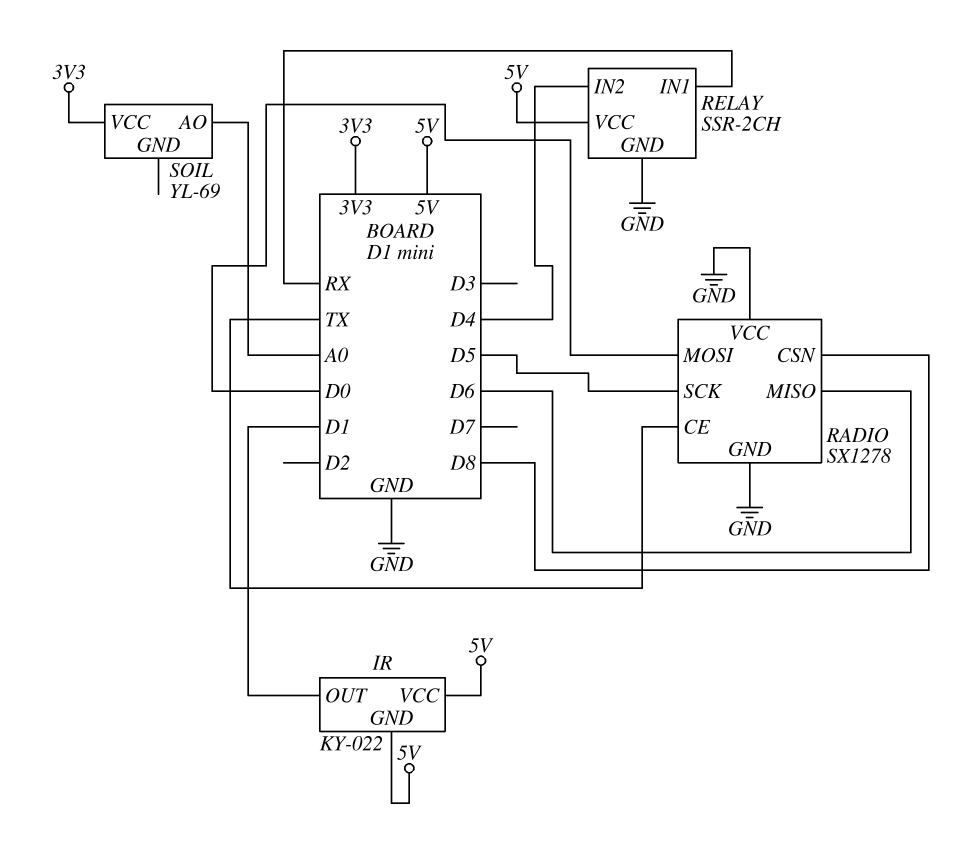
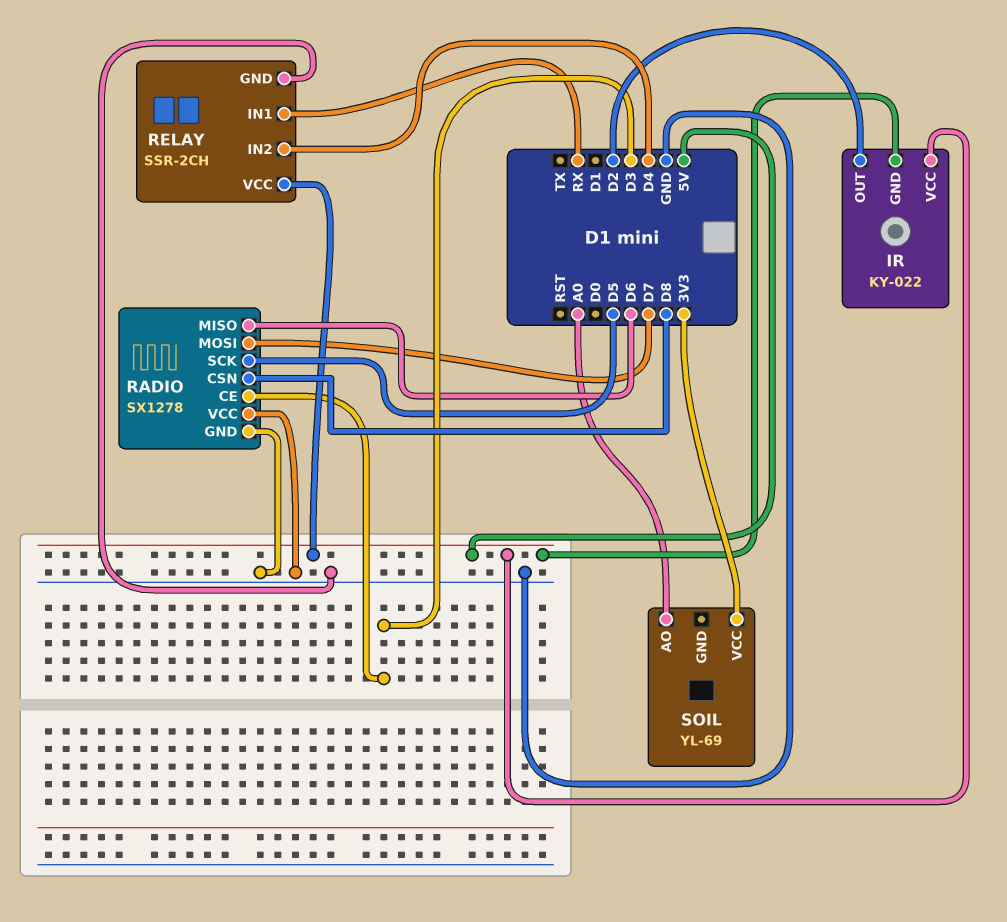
IR pin OUT: D1 -> D2
RADIO pin CE: TX -> D3
RADIO pin MOSI: D0 -> D7

